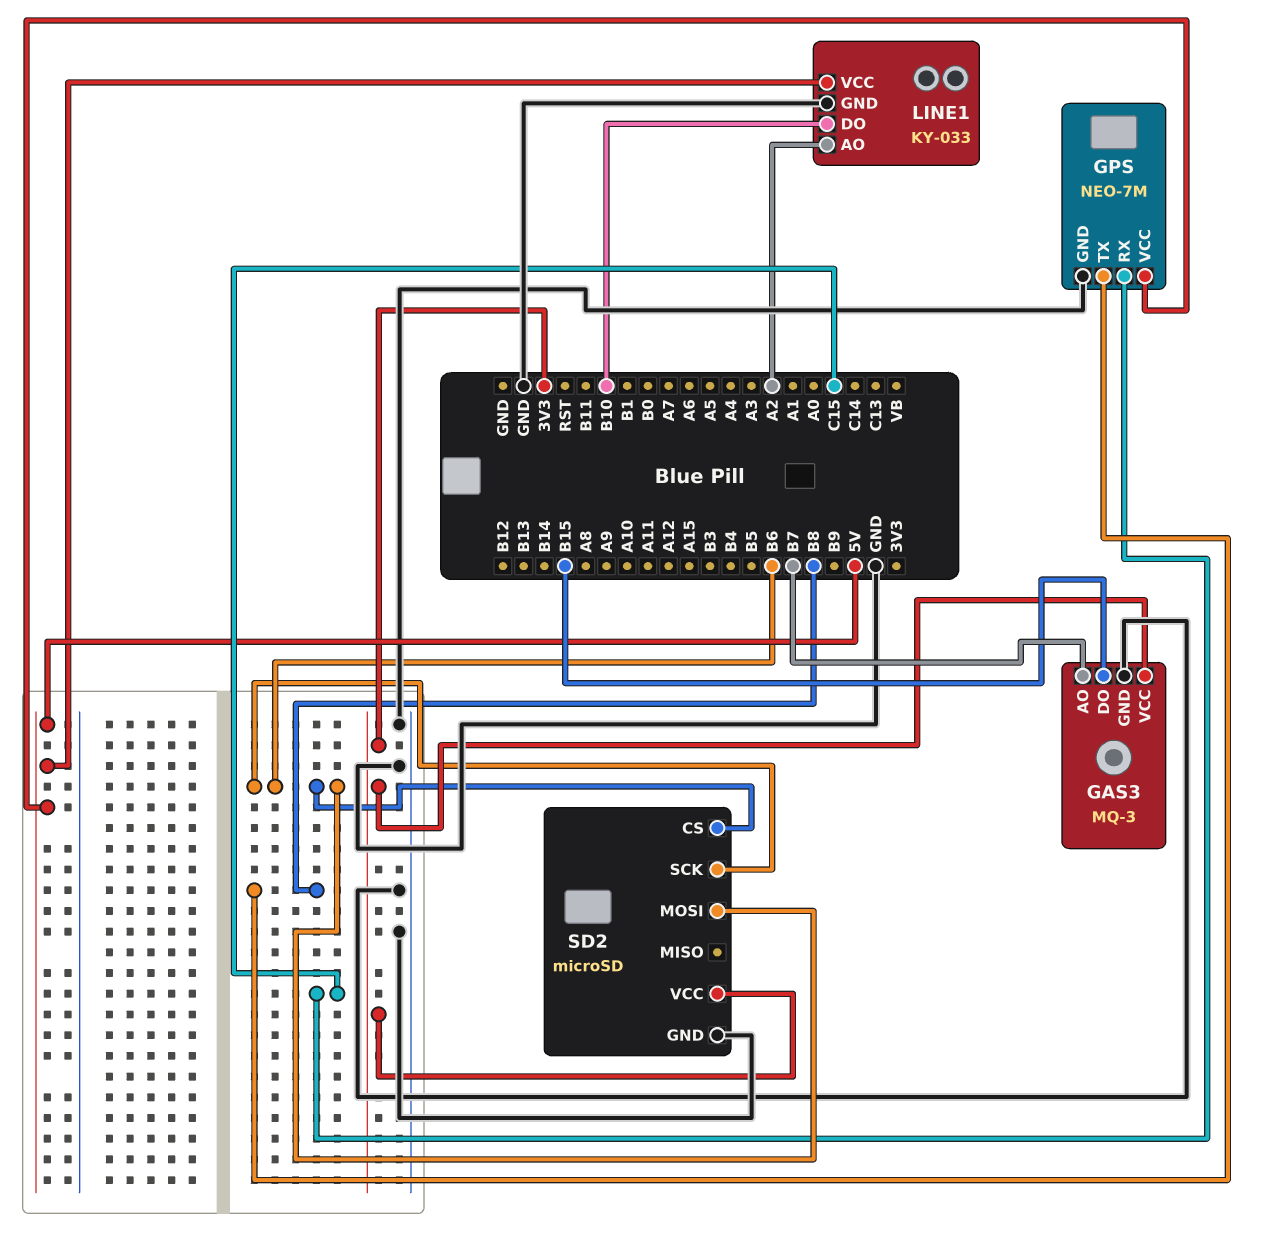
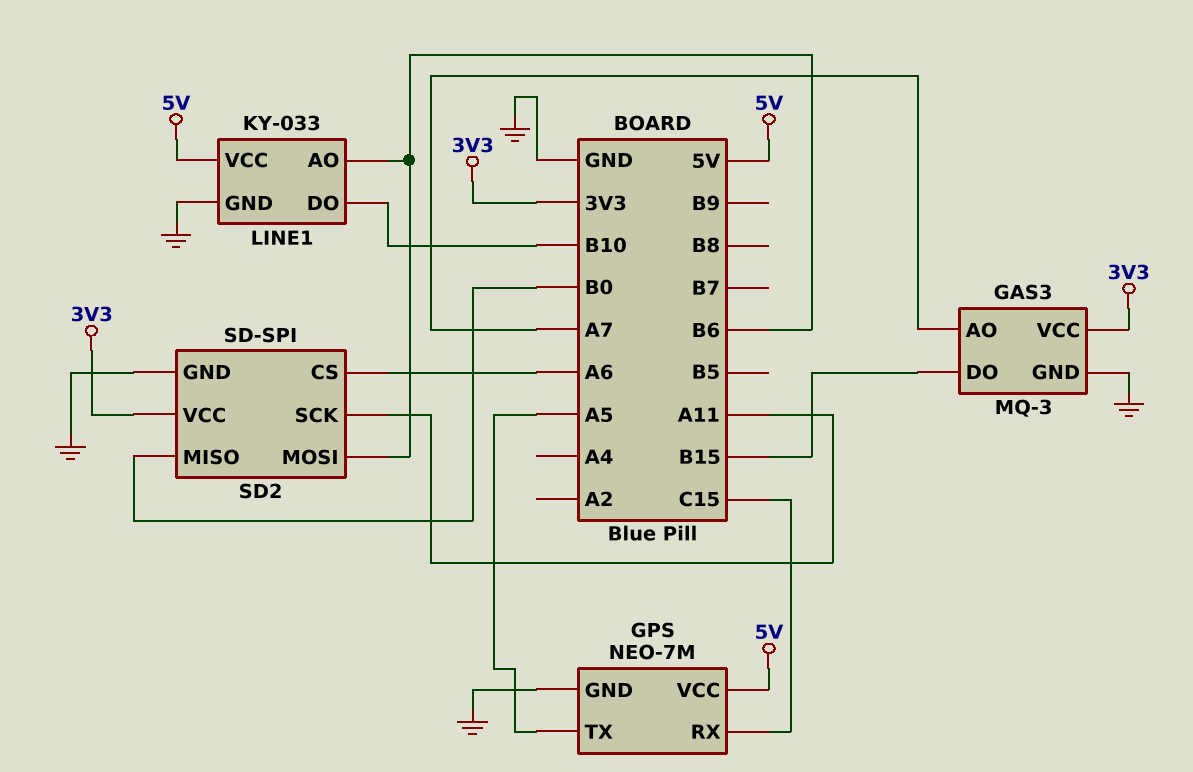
GAS3 pin AO: B7 -> A7
GPS pin TX: B8 -> A5
LINE1 pin AO: A2 -> B6
SD2: microSD -> SD-SPI
SD2 pin CS: B6 -> A6
SD2 pin MISO: none -> B0
SD2 pin SCK: B6 -> A11

